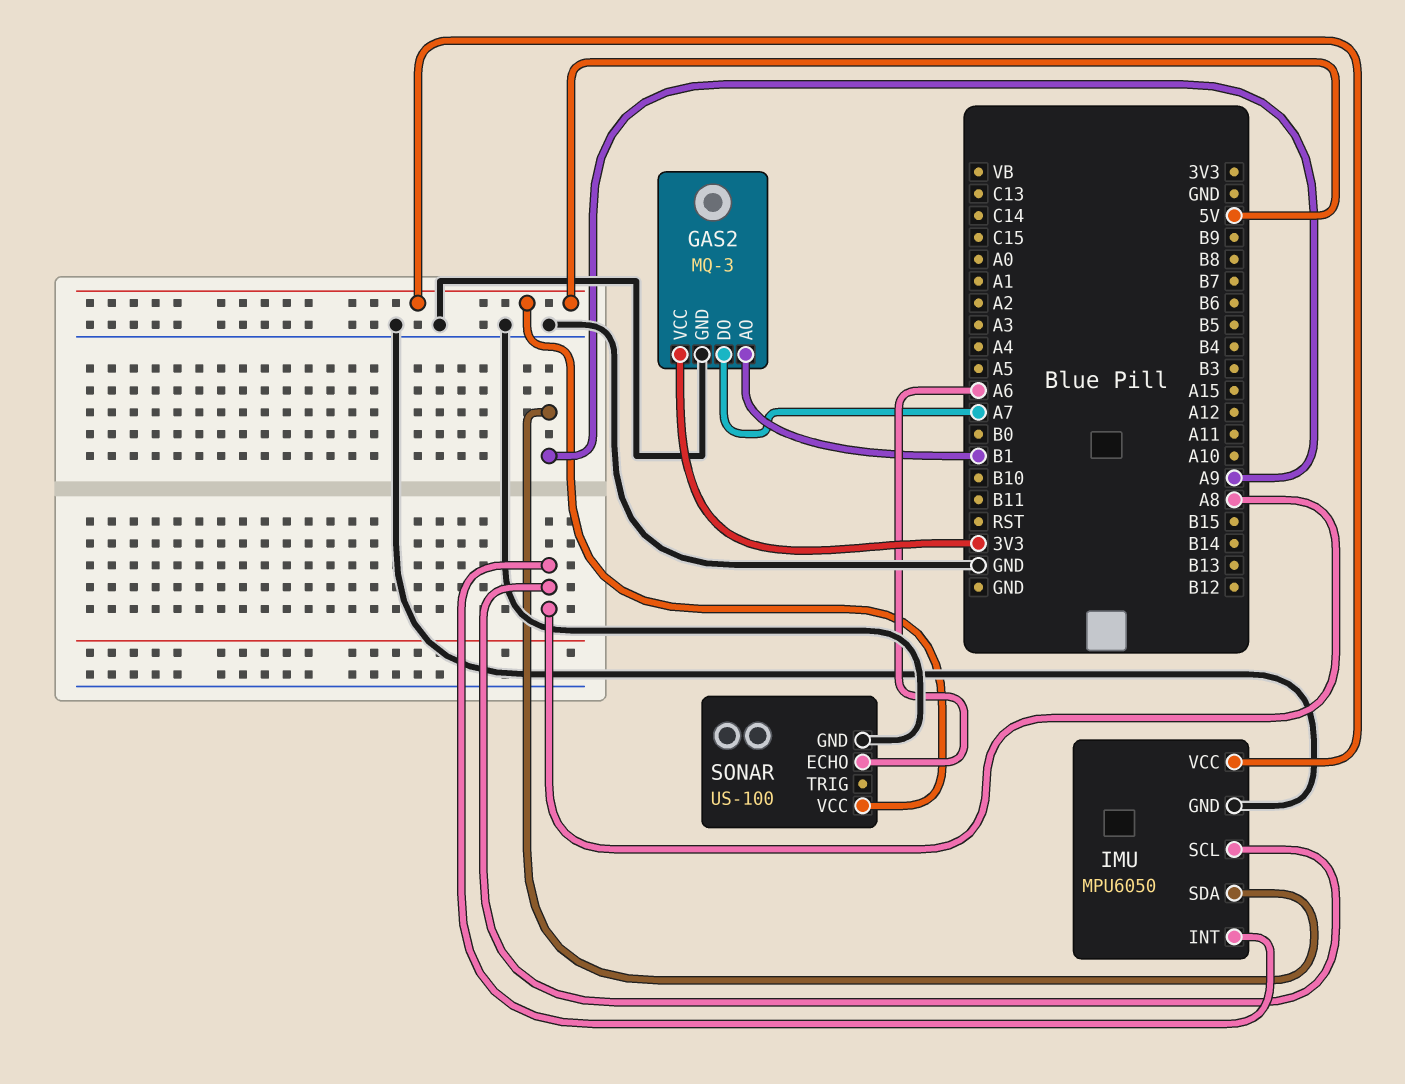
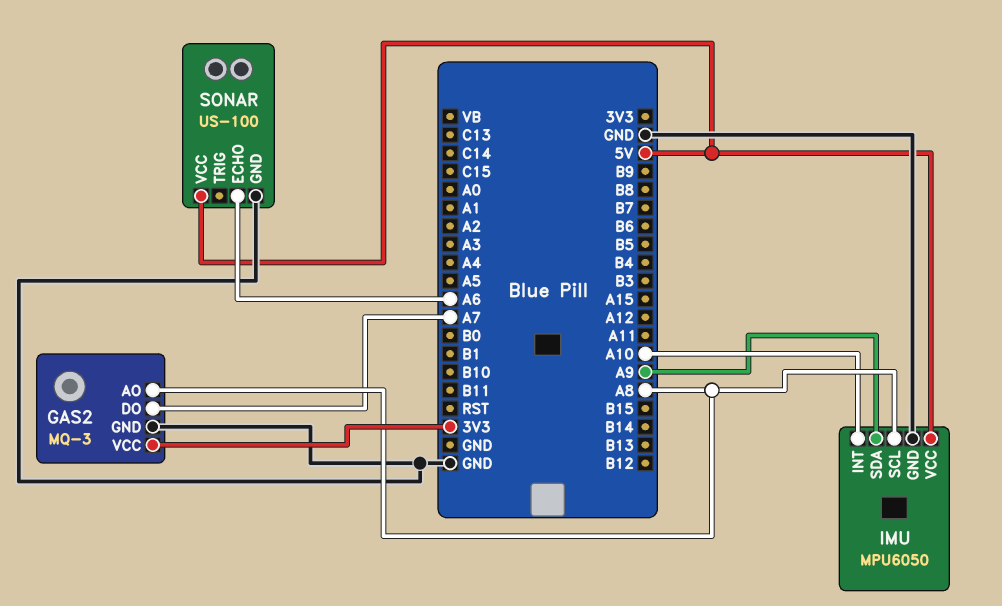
GAS2 pin AO: B1 -> A8
IMU pin INT: A8 -> A10

